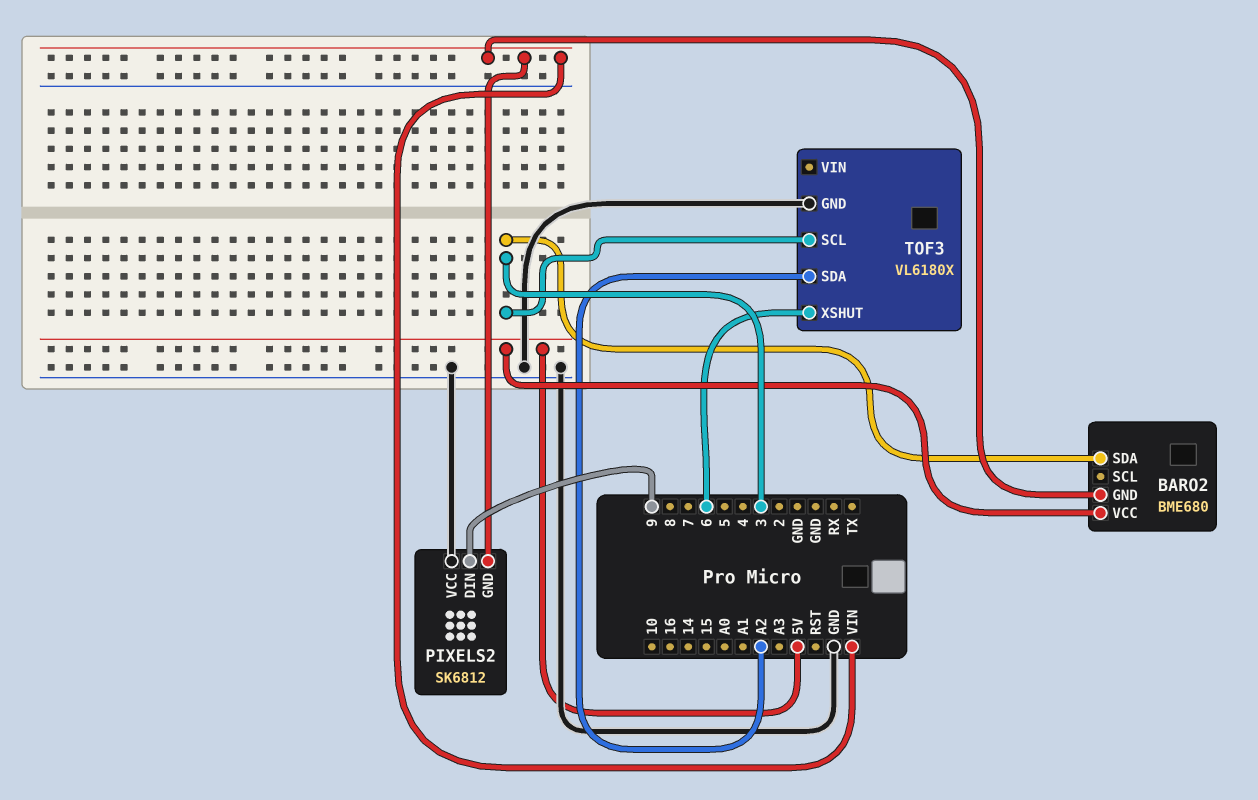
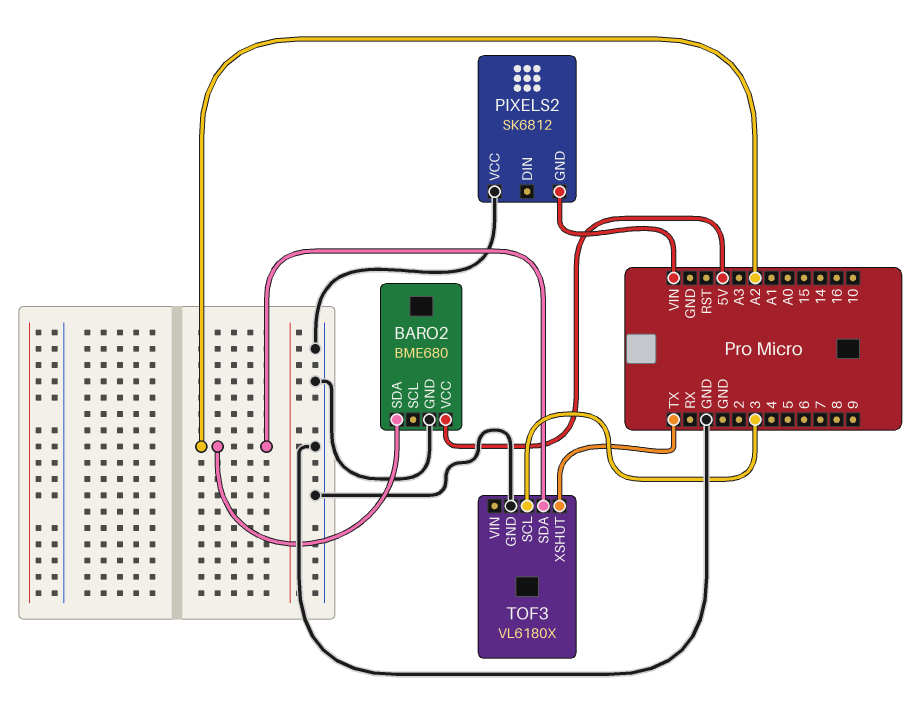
BARO2 pin GND: VIN -> GND
BARO2 pin SDA: 3 -> A2
PIXELS2 pin DIN: 9 -> none
TOF3 pin XSHUT: 6 -> TX

